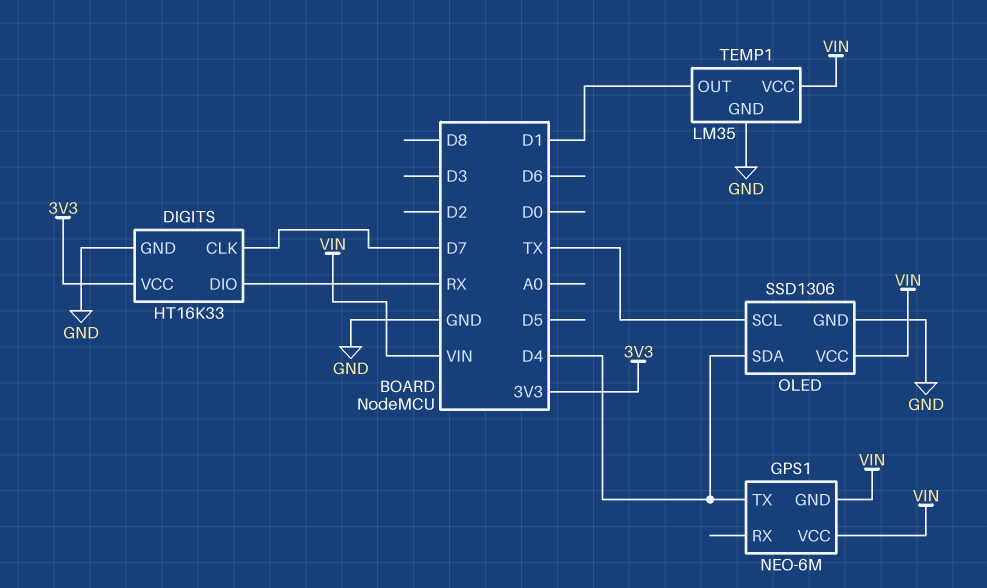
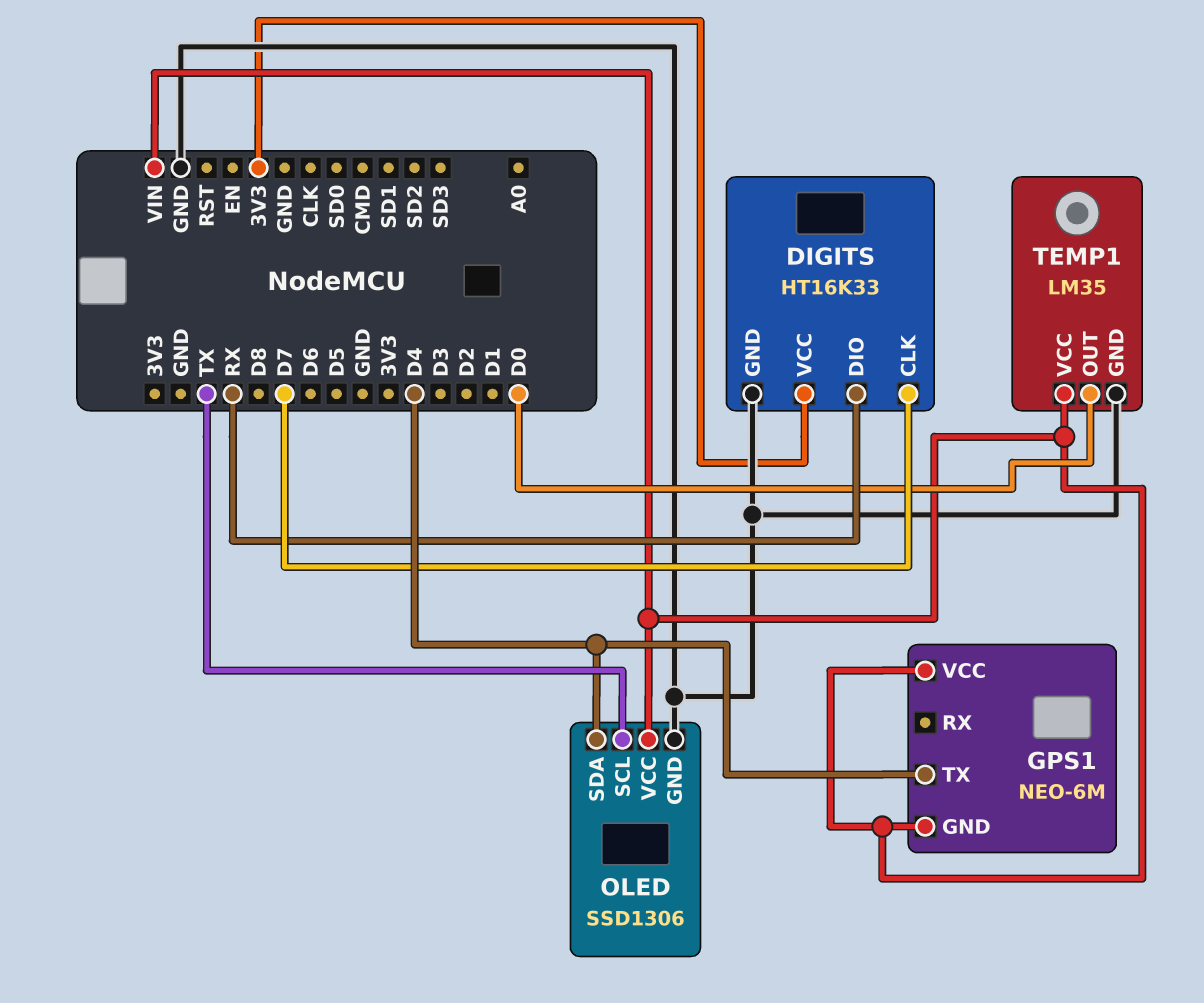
TEMP1 pin OUT: D1 -> D0

